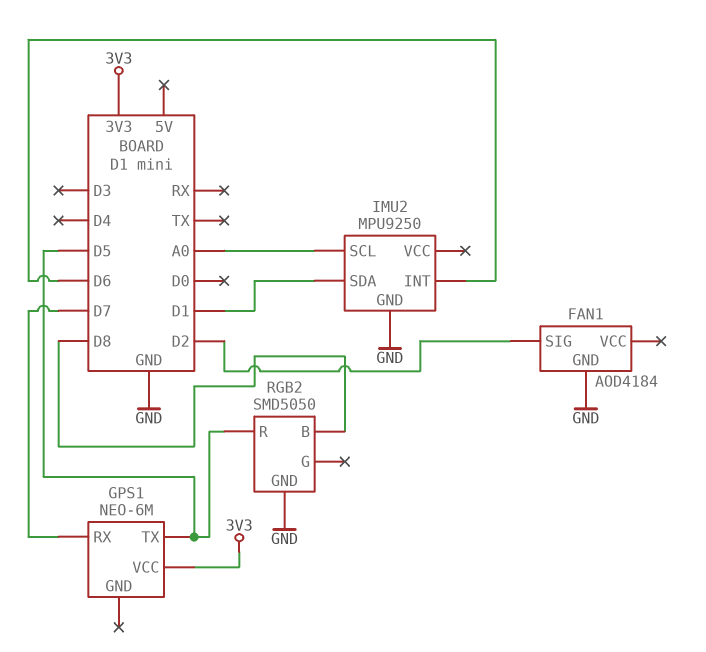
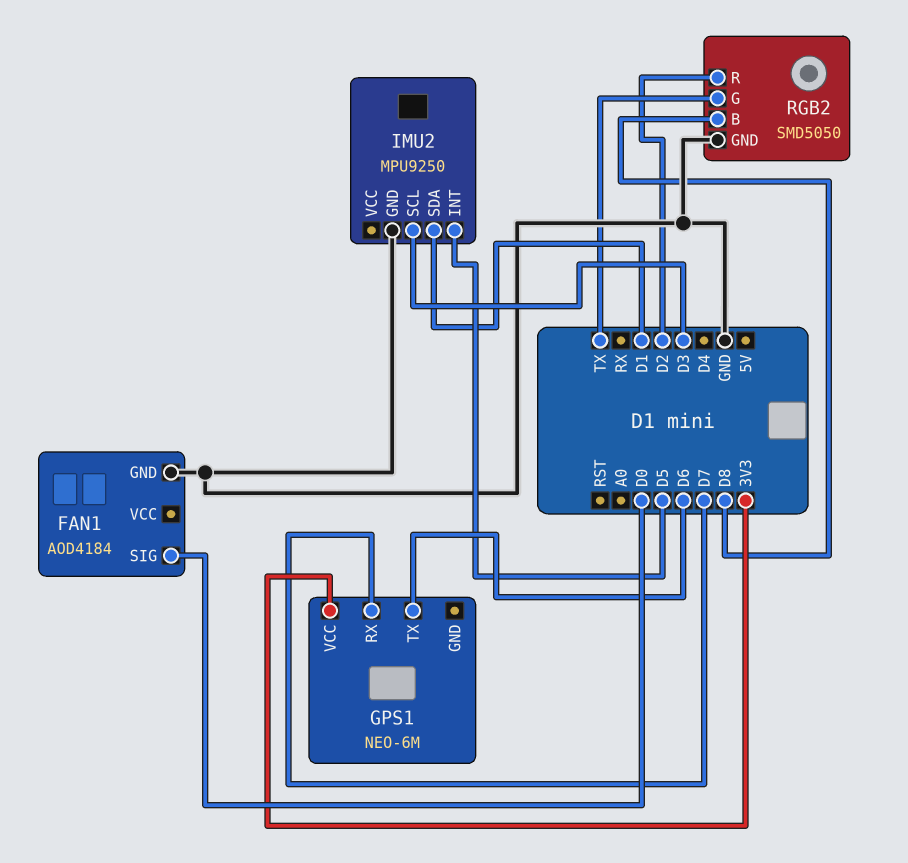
FAN1 pin SIG: D2 -> D0
GPS1 pin TX: D5 -> D6
IMU2 pin INT: D6 -> D5
IMU2 pin SCL: A0 -> D3
RGB2 pin G: none -> TX
RGB2 pin R: D5 -> D2

